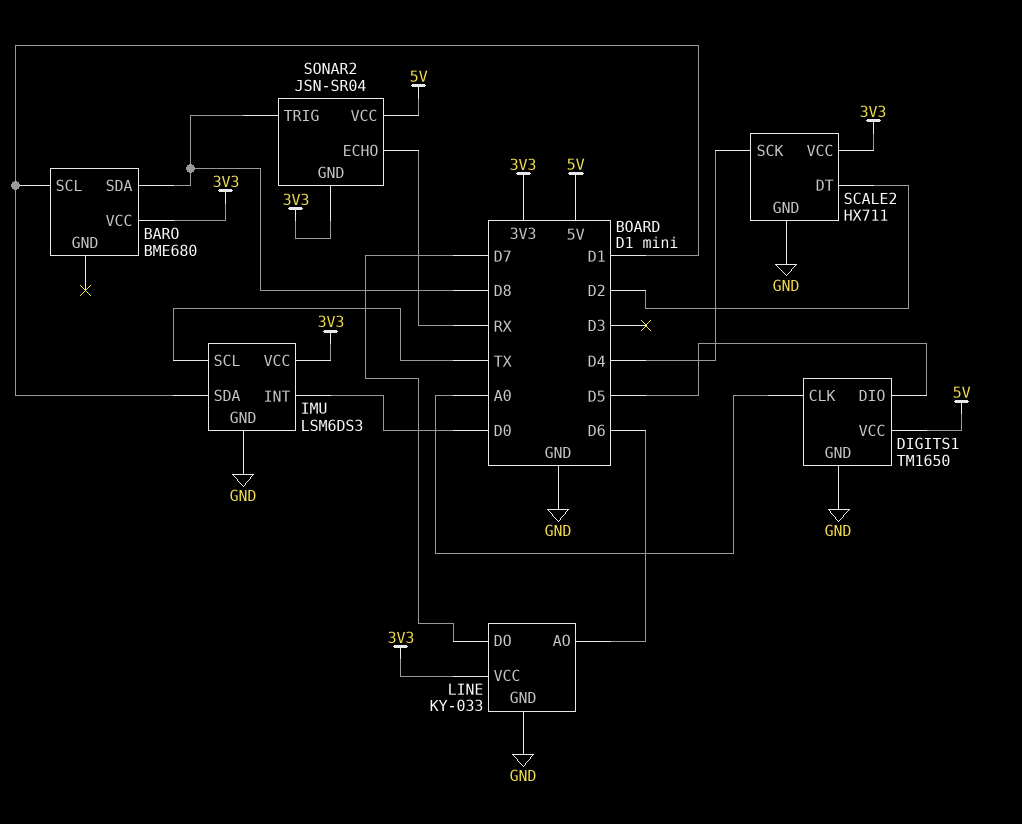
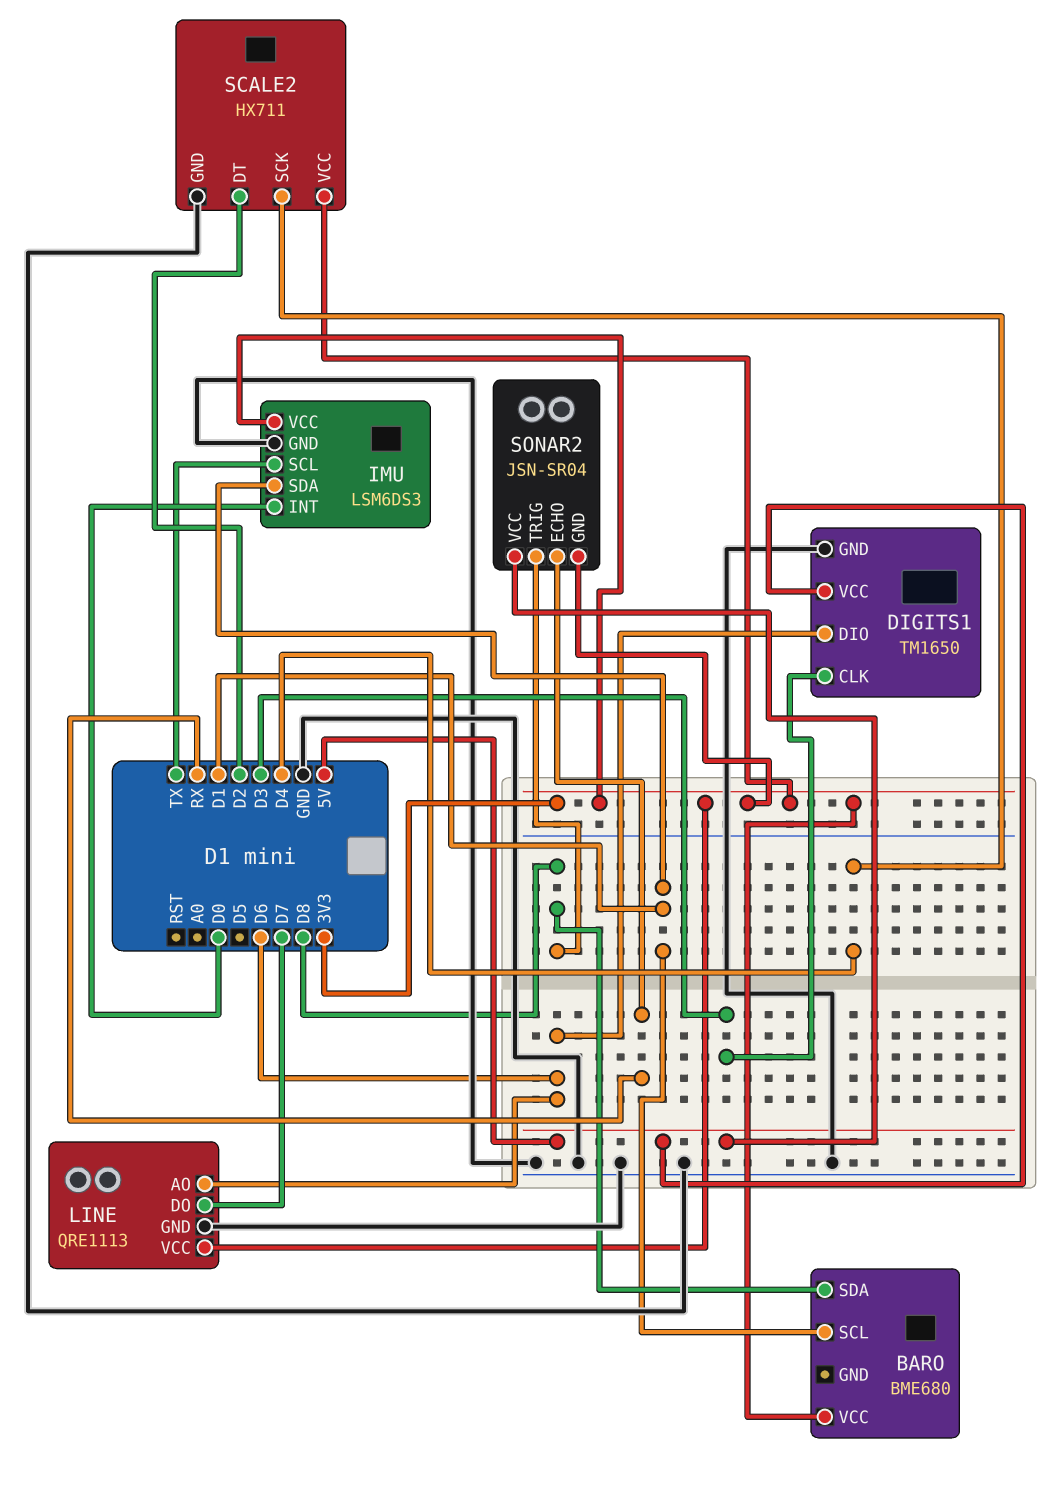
DIGITS1 pin CLK: A0 -> D3
DIGITS1 pin DIO: D5 -> D6
LINE: KY-033 -> QRE1113

